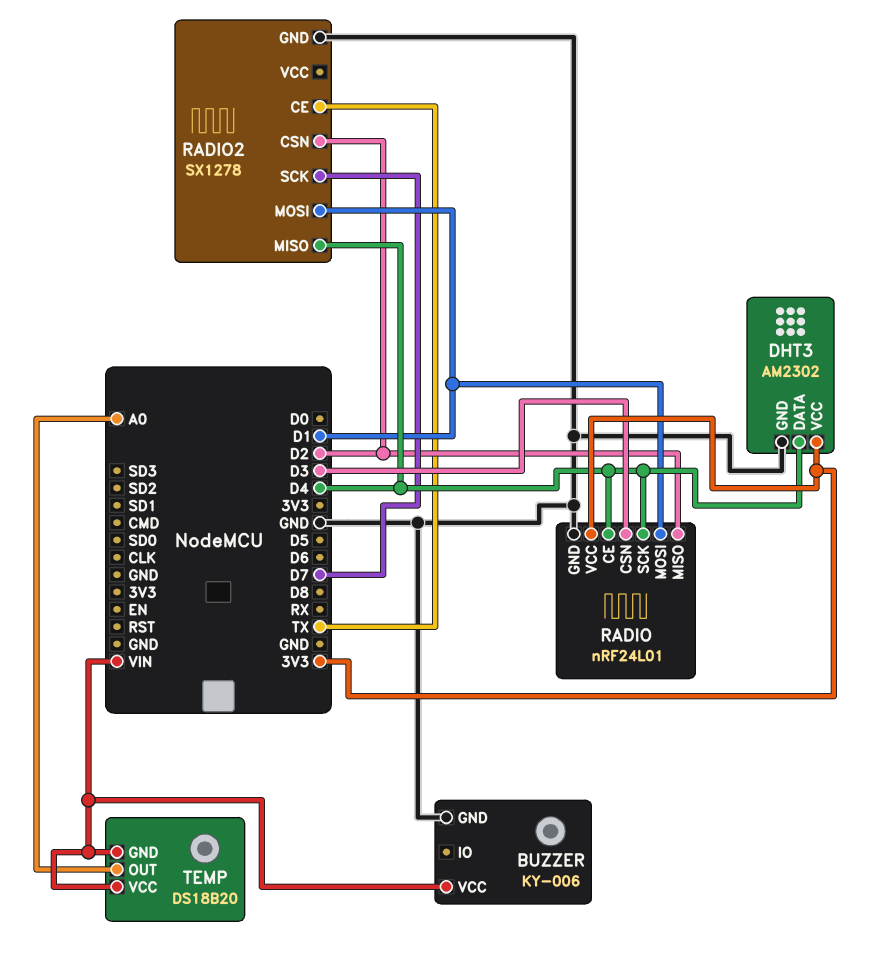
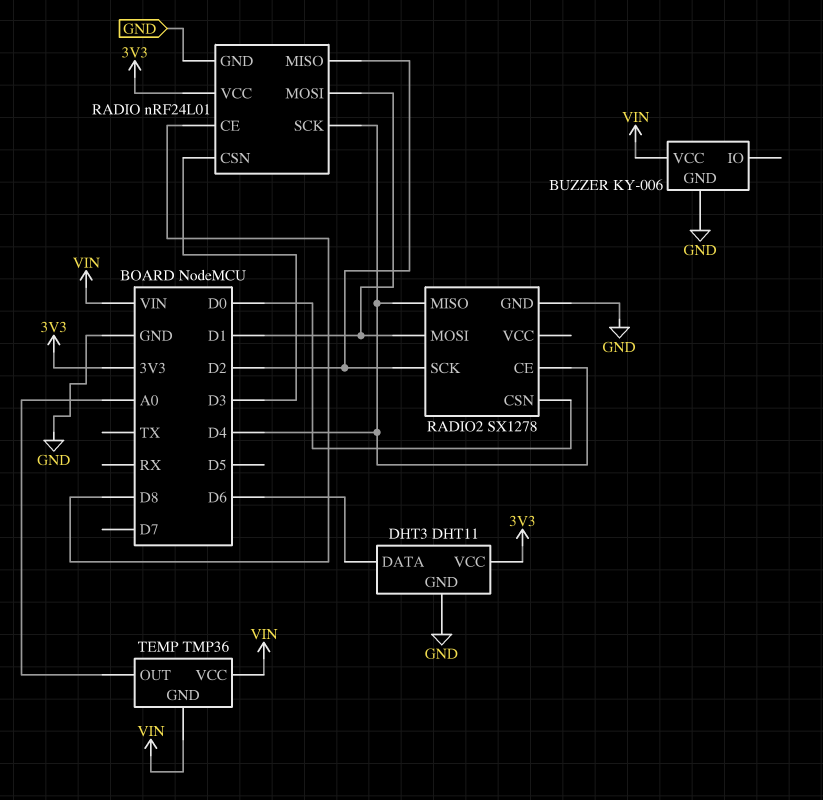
DHT3: AM2302 -> DHT11
DHT3 pin DATA: D4 -> D6
RADIO pin CE: D4 -> D8
RADIO2 pin CE: TX -> D4
RADIO2 pin CSN: D2 -> D0
RADIO2 pin SCK: D7 -> D2
TEMP: DS18B20 -> TMP36

